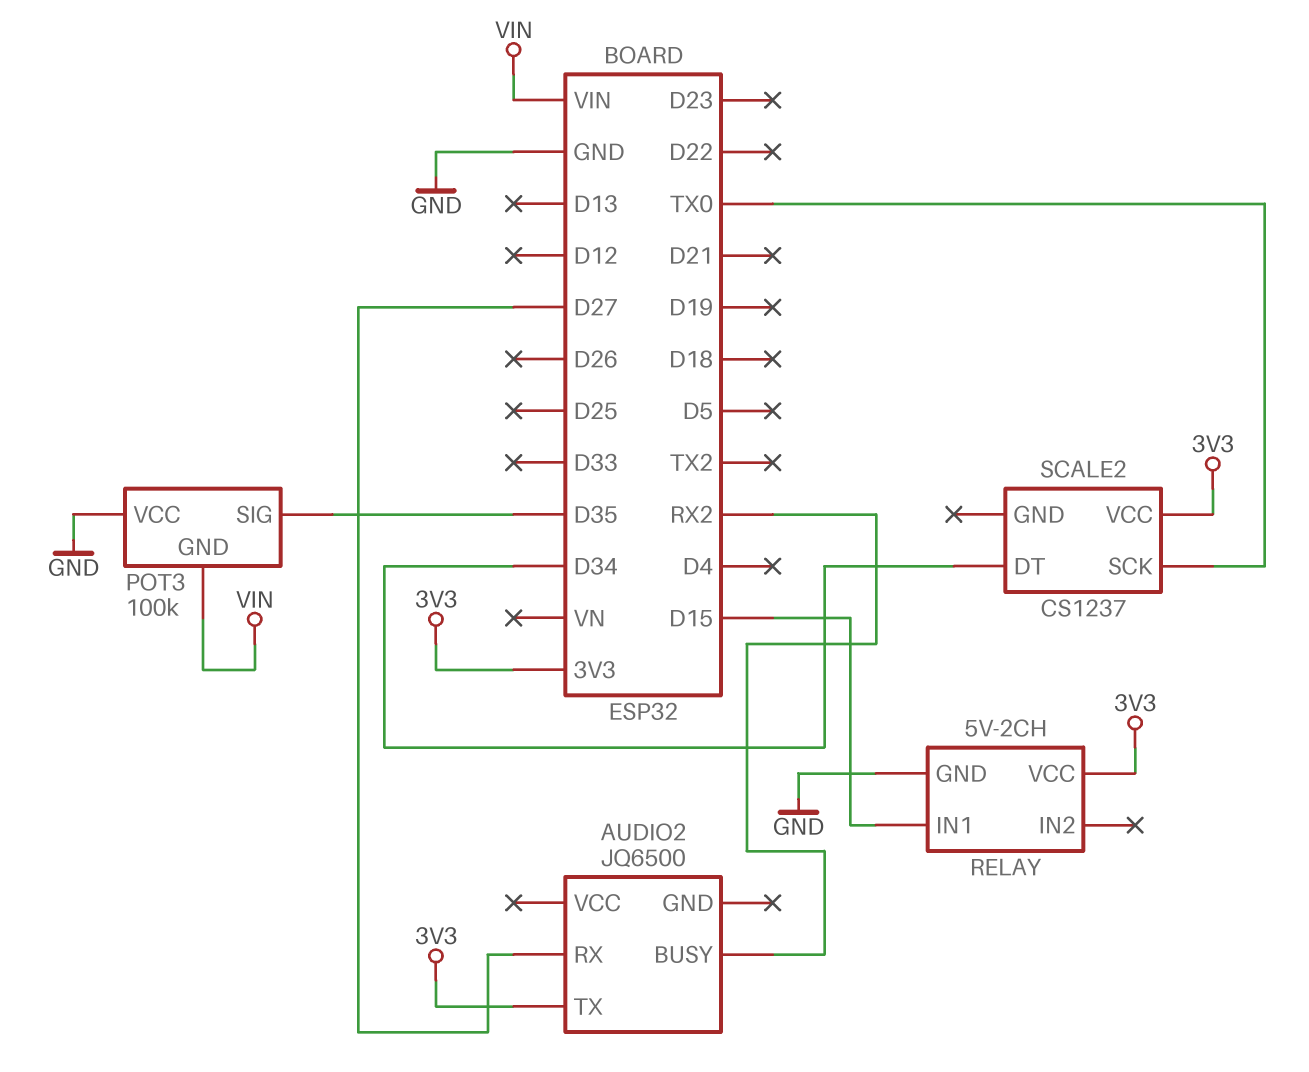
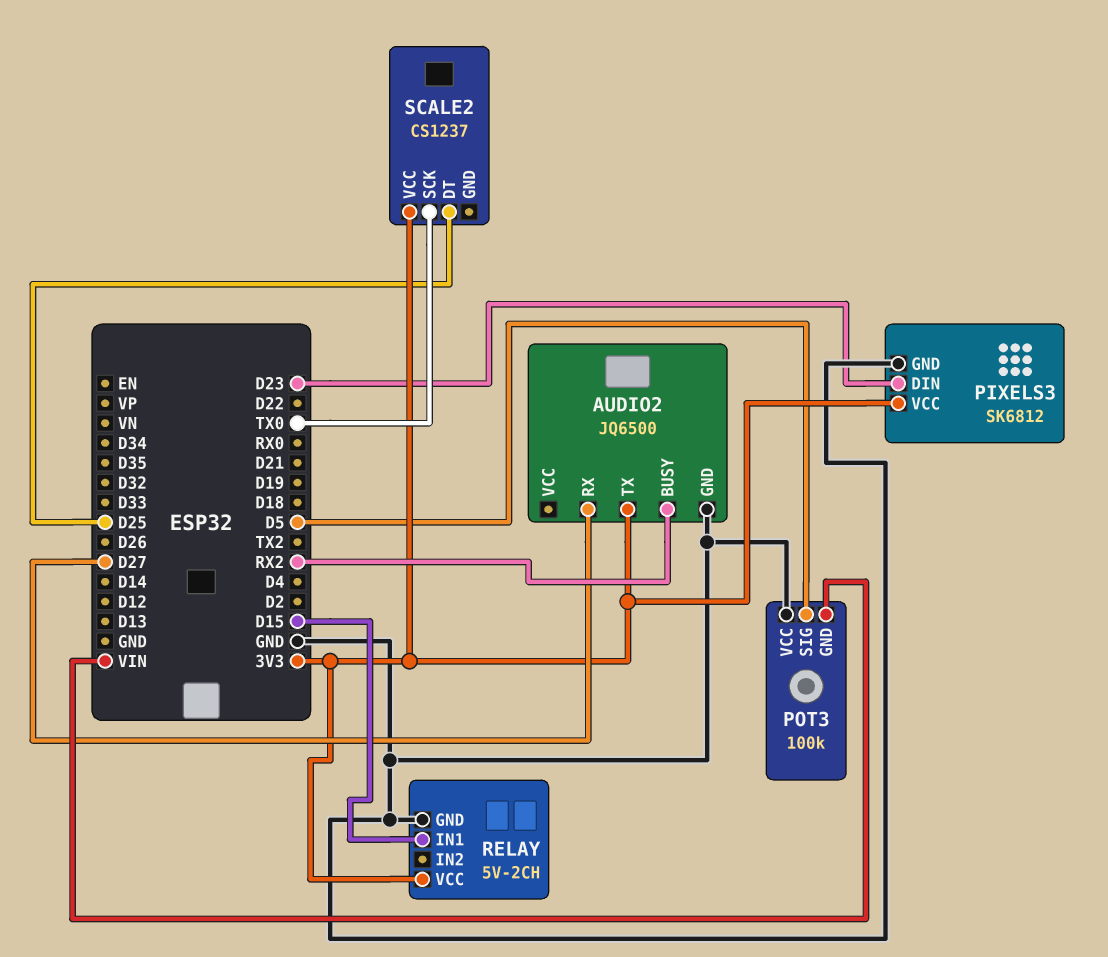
AUDIO2 pin GND: none -> GND
PIXELS3: none -> SK6812
PIXELS3 pin DIN: none -> D23
PIXELS3 pin GND: none -> GND
PIXELS3 pin VCC: none -> 3V3
POT3 pin SIG: D35 -> D5
SCALE2 pin DT: D34 -> D25

